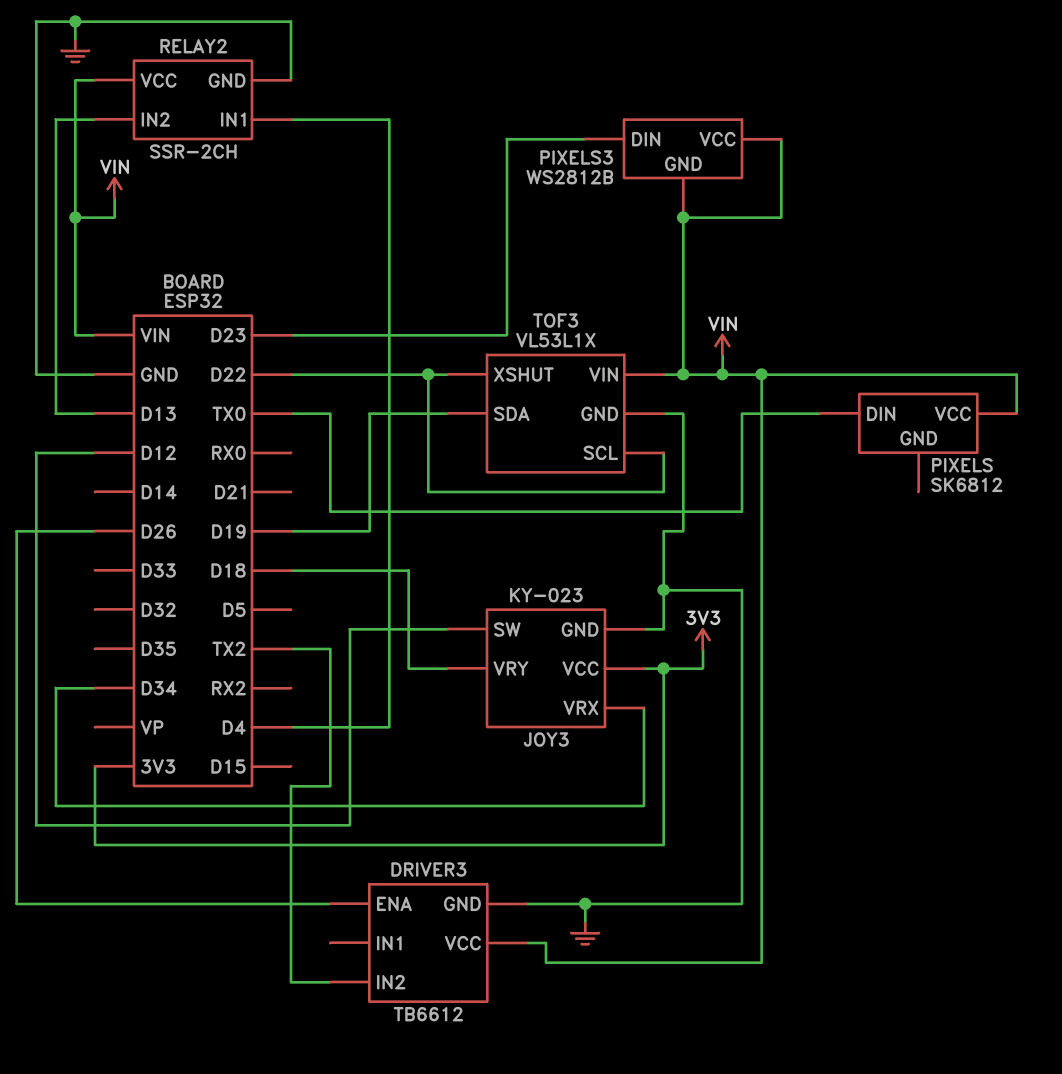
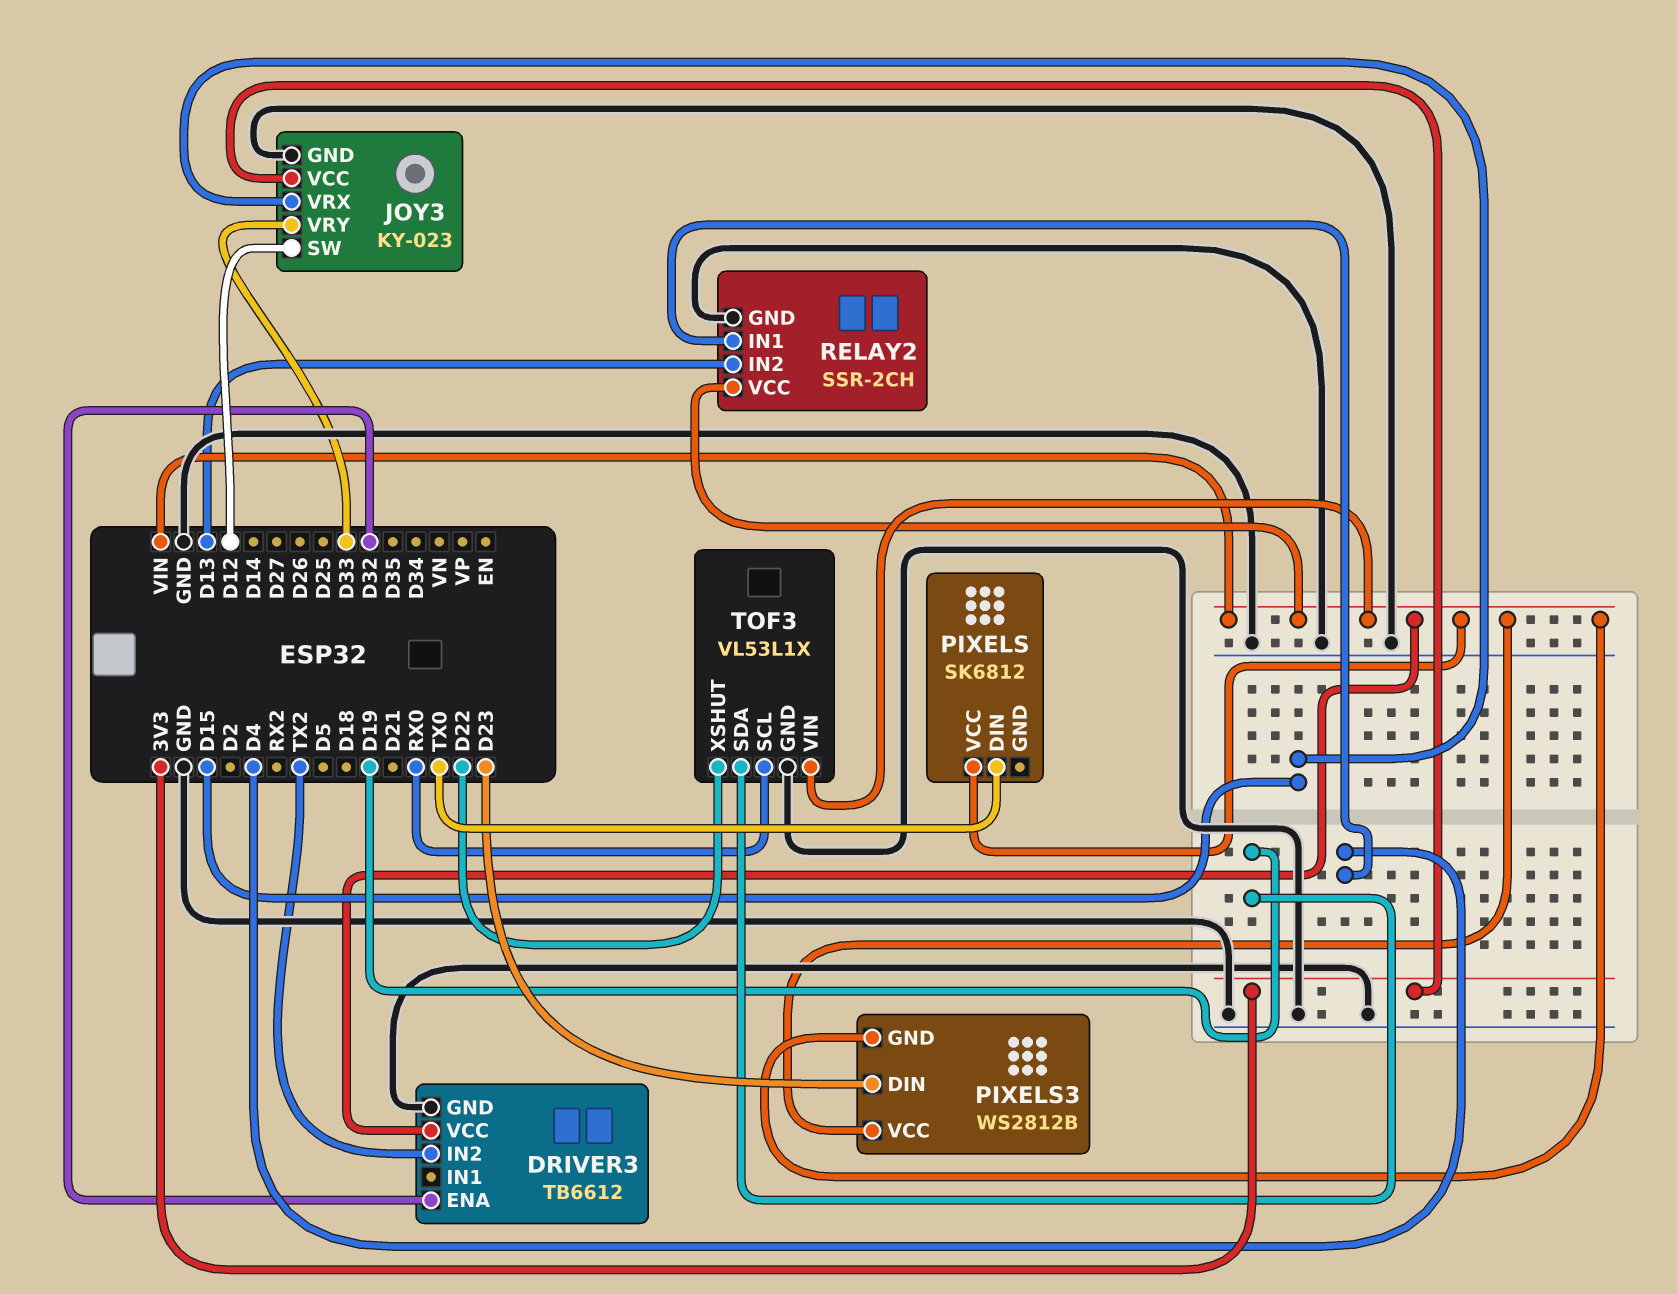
DRIVER3 pin ENA: D26 -> D32
JOY3 pin VRX: D34 -> D15
JOY3 pin VRY: D18 -> D33
TOF3 pin SCL: D22 -> RX0

